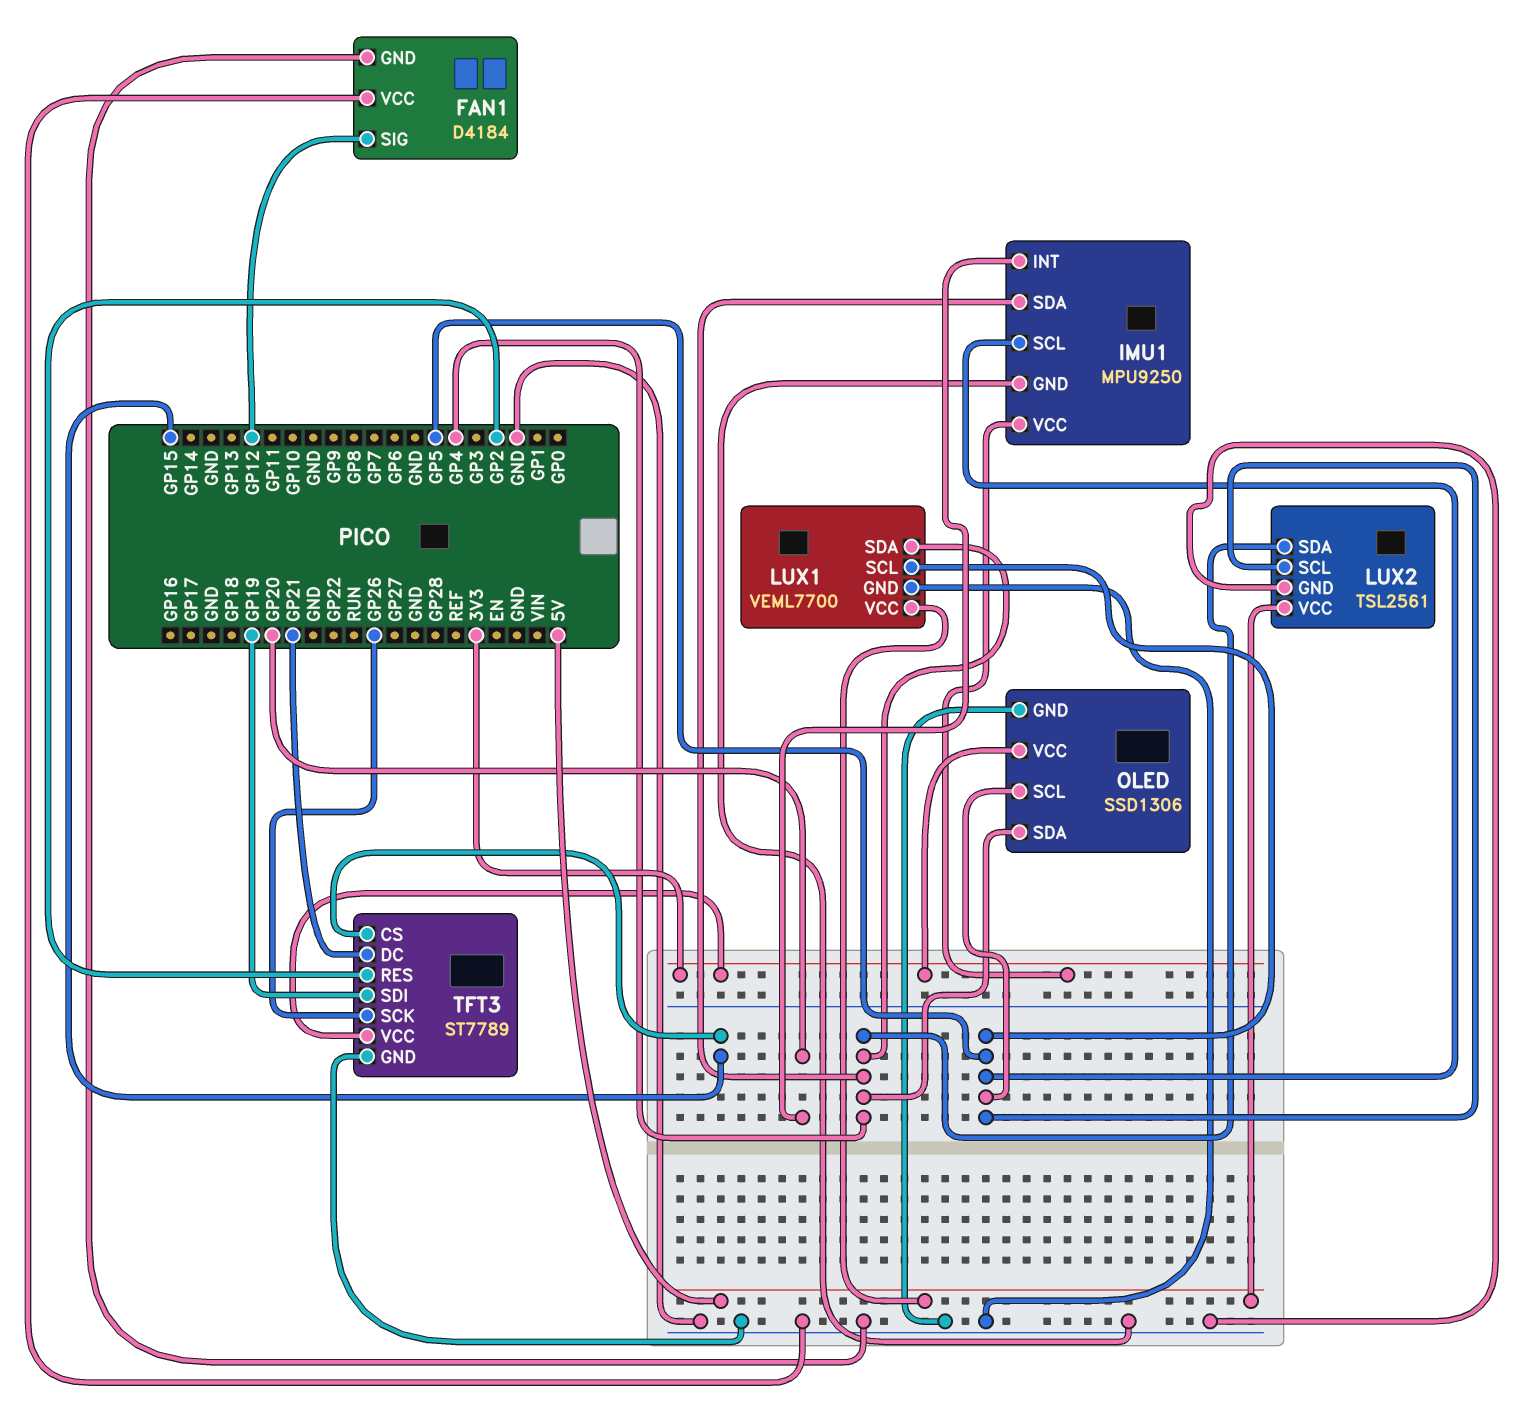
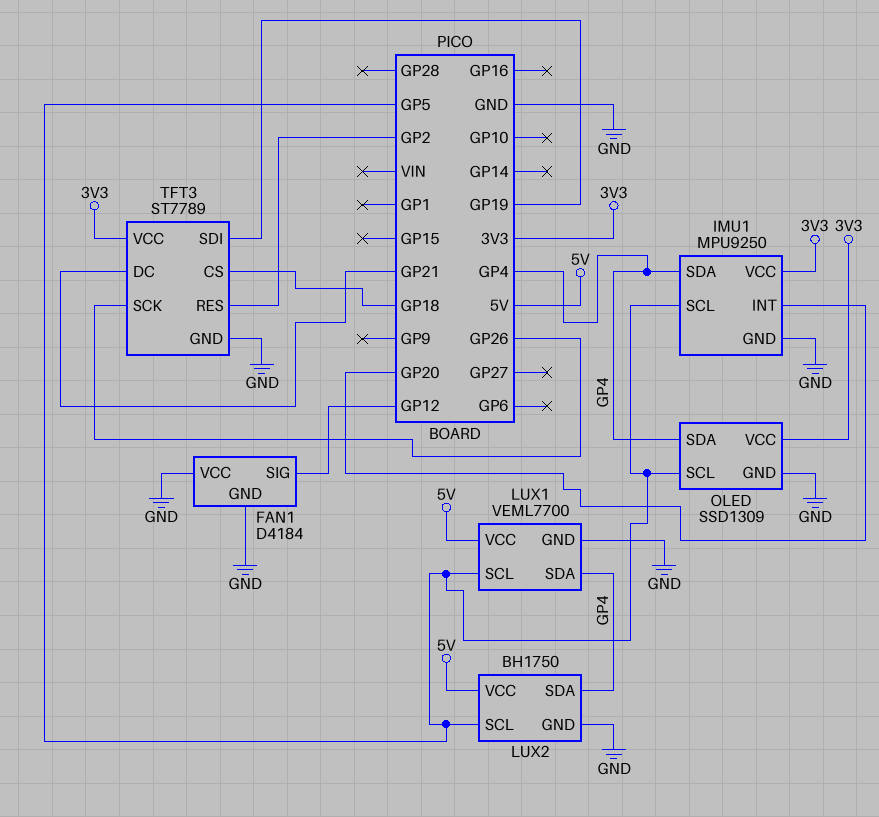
LUX2: TSL2561 -> BH1750
OLED: SSD1306 -> SSD1309
TFT3 pin CS: GP15 -> GP18

